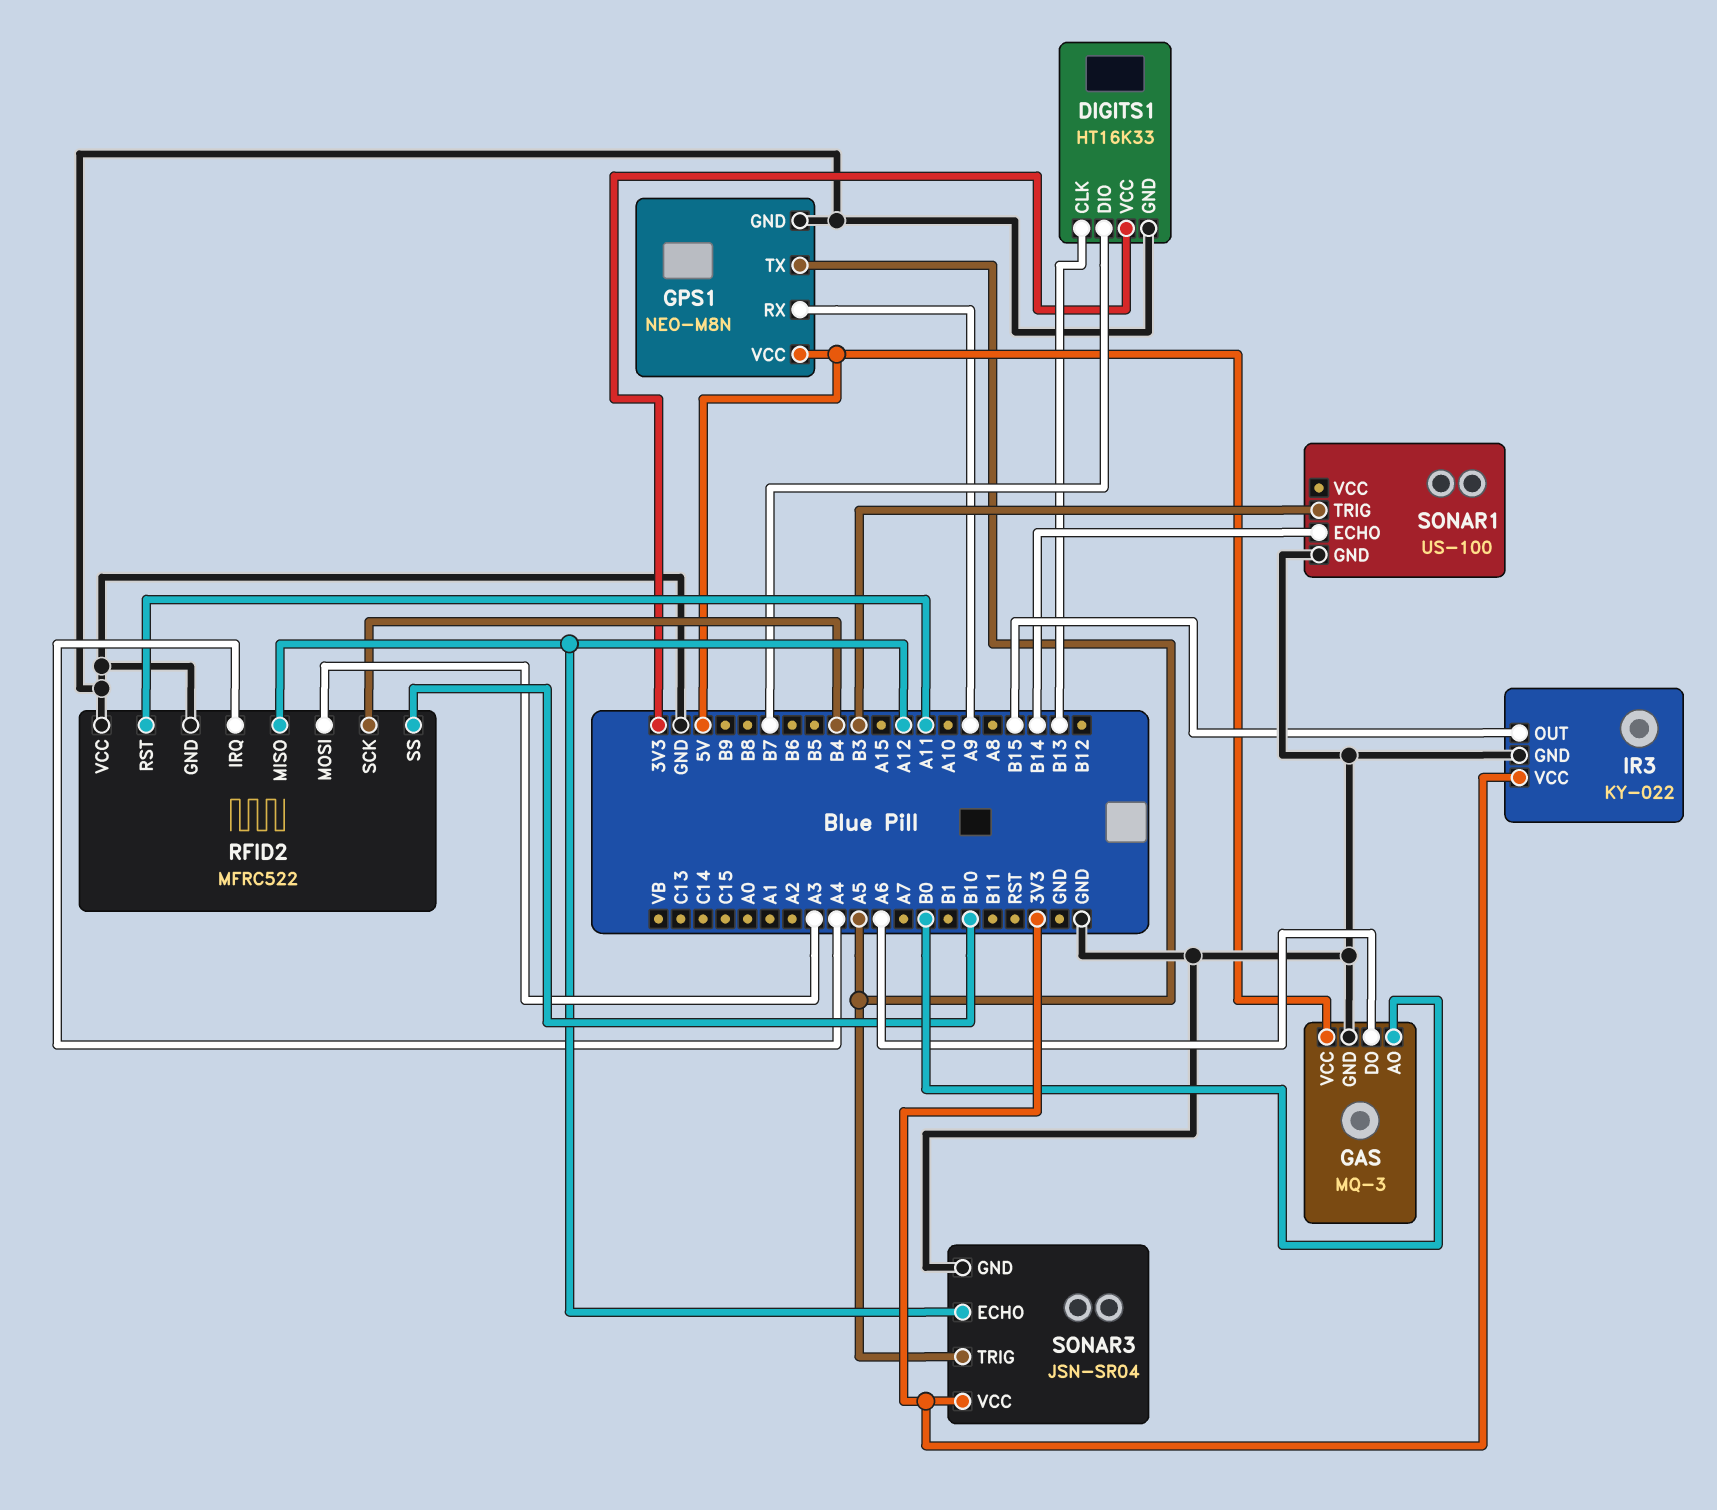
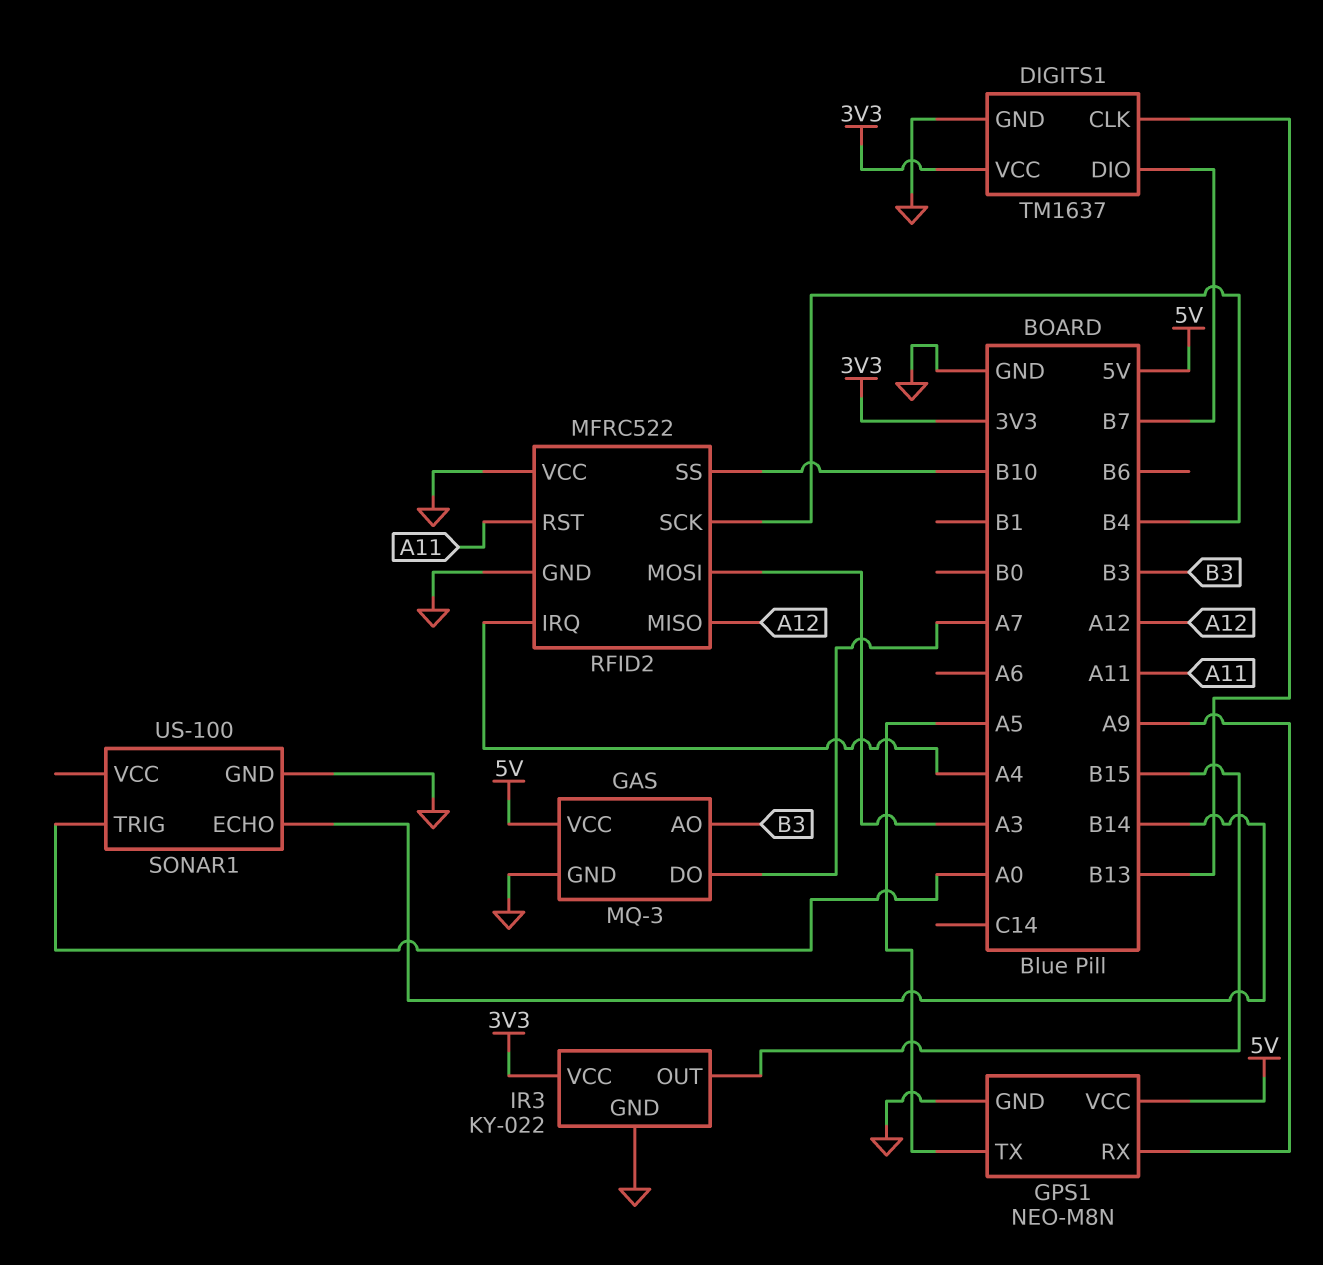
DIGITS1: HT16K33 -> TM1637
GAS pin AO: B0 -> B3
GAS pin DO: A6 -> A7
SONAR1 pin TRIG: B3 -> A0
SONAR3: JSN-SR04 -> none
SONAR3 pin ECHO: A12 -> none
SONAR3 pin GND: GND -> none
SONAR3 pin TRIG: A5 -> none
SONAR3 pin VCC: 3V3 -> none

